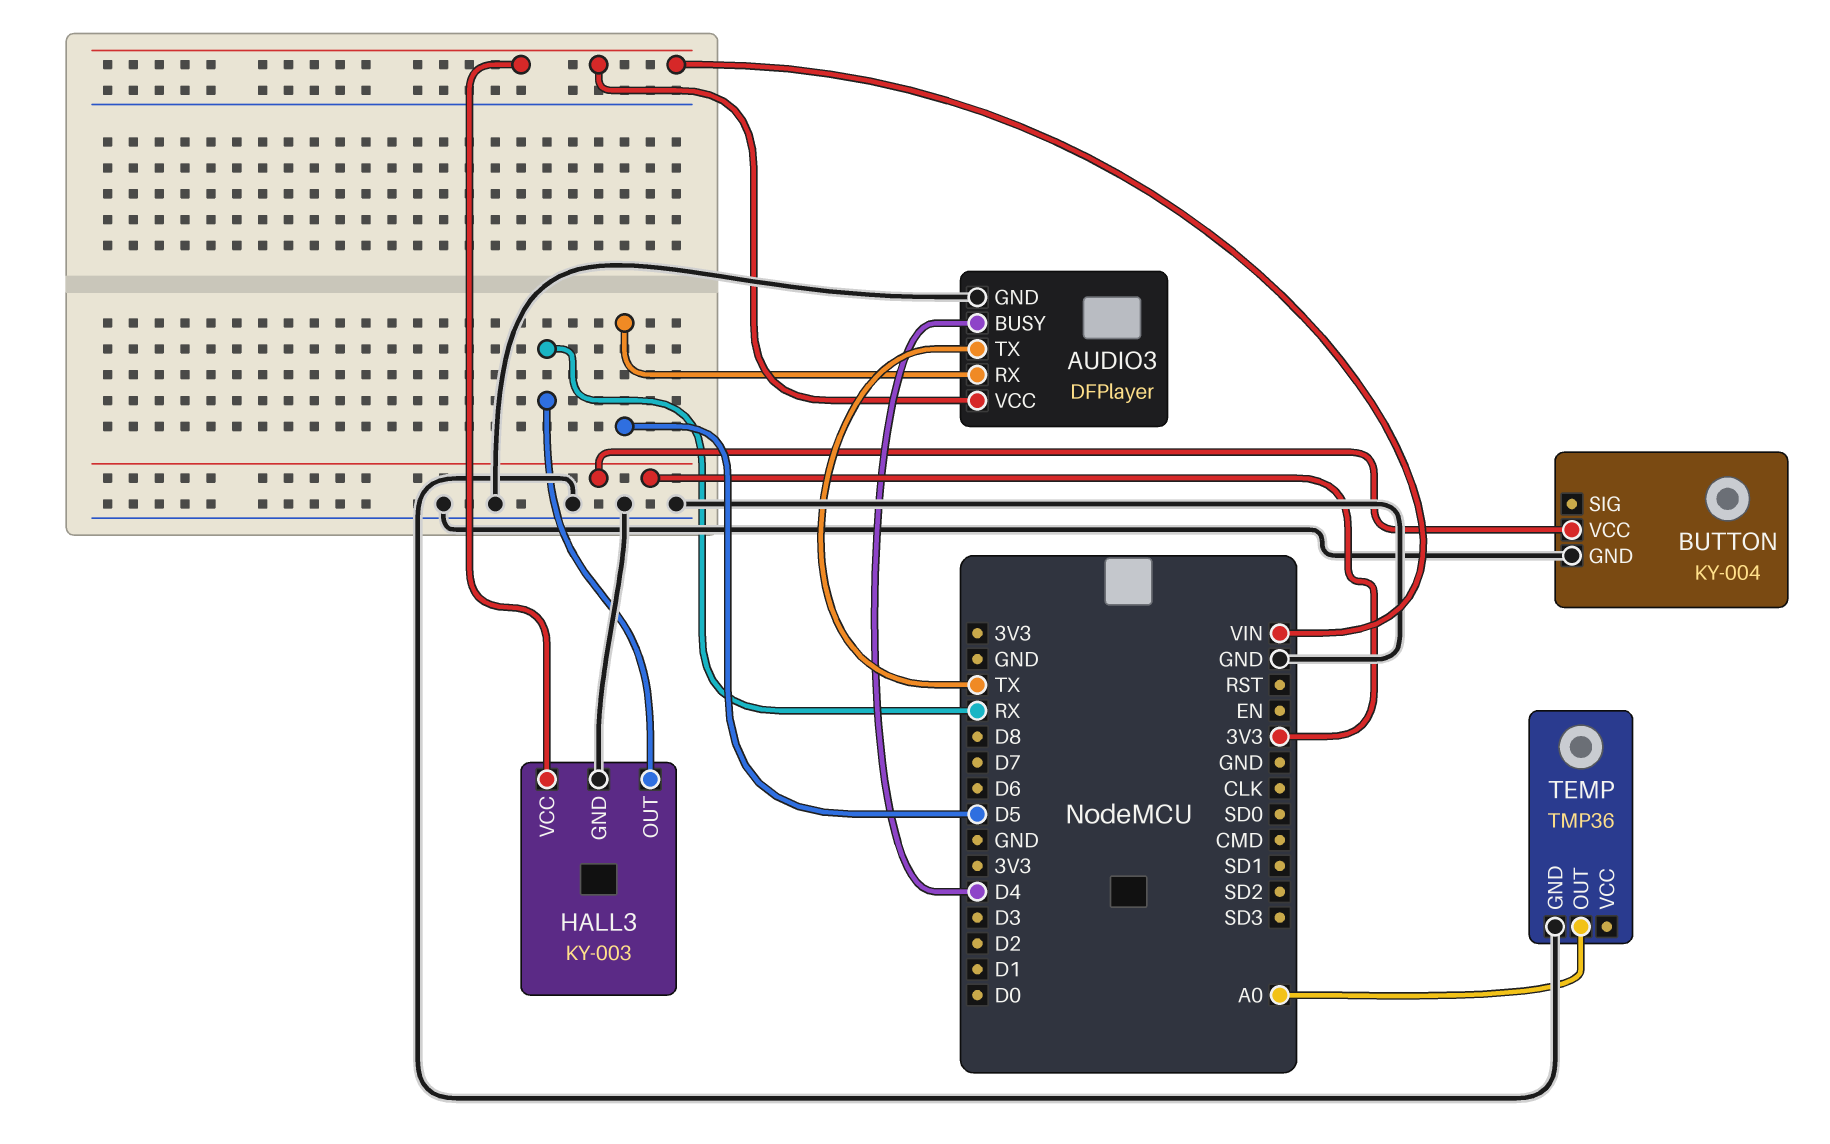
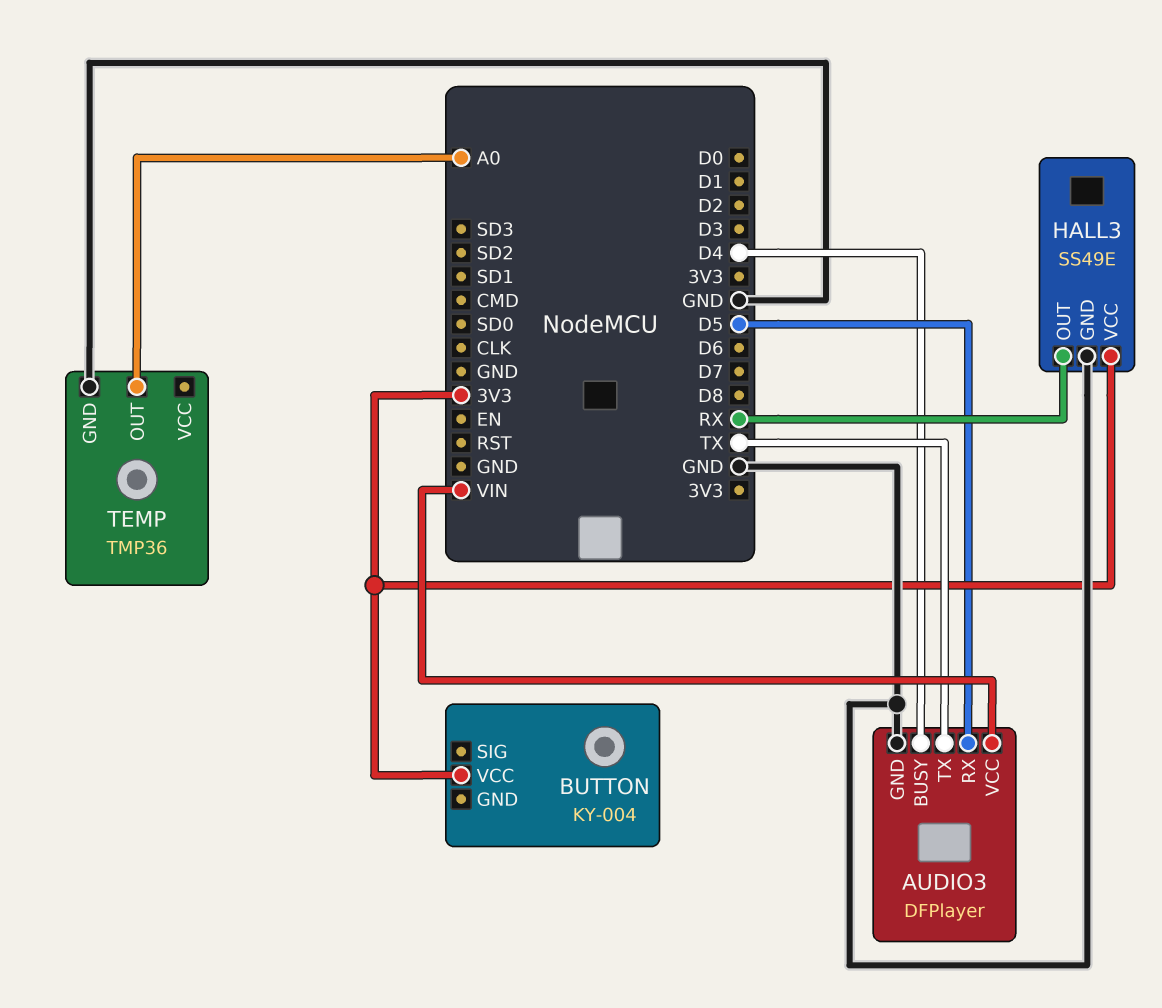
BUTTON pin GND: GND -> none
HALL3: KY-003 -> SS49E
HALL3 pin VCC: VIN -> 3V3

